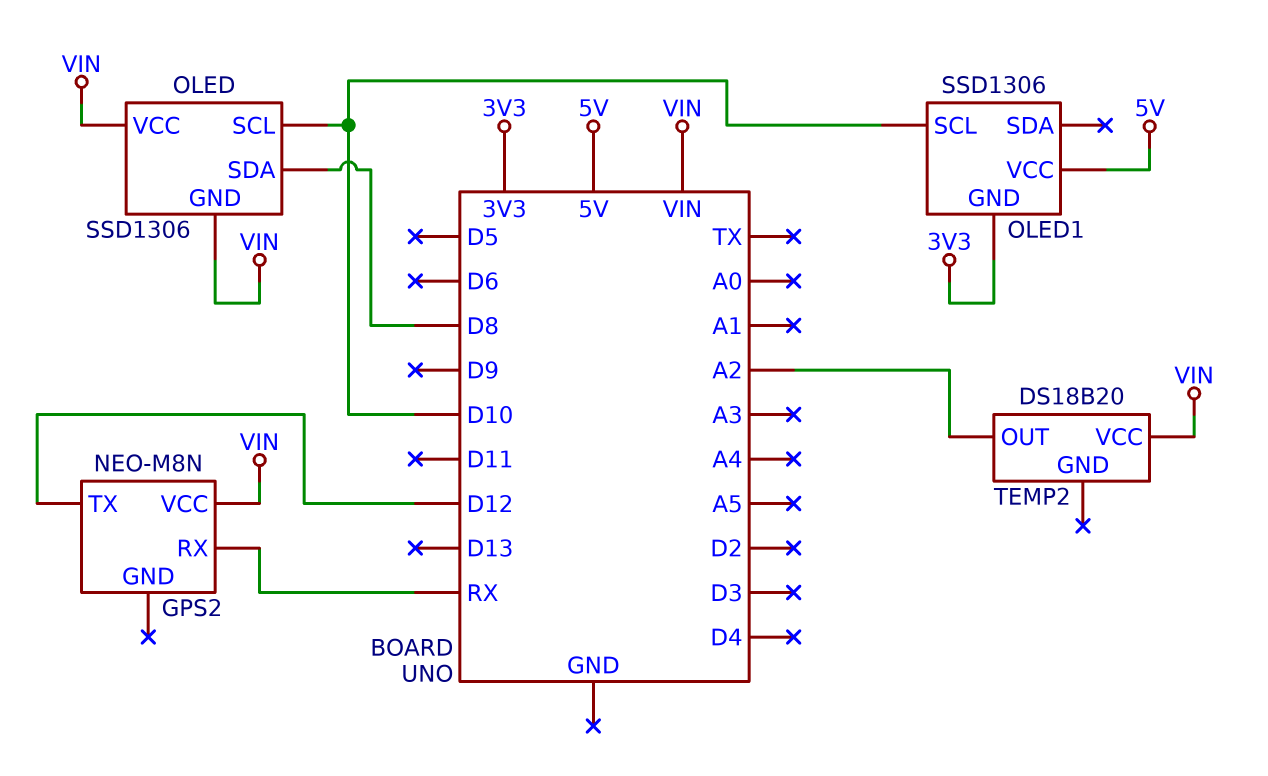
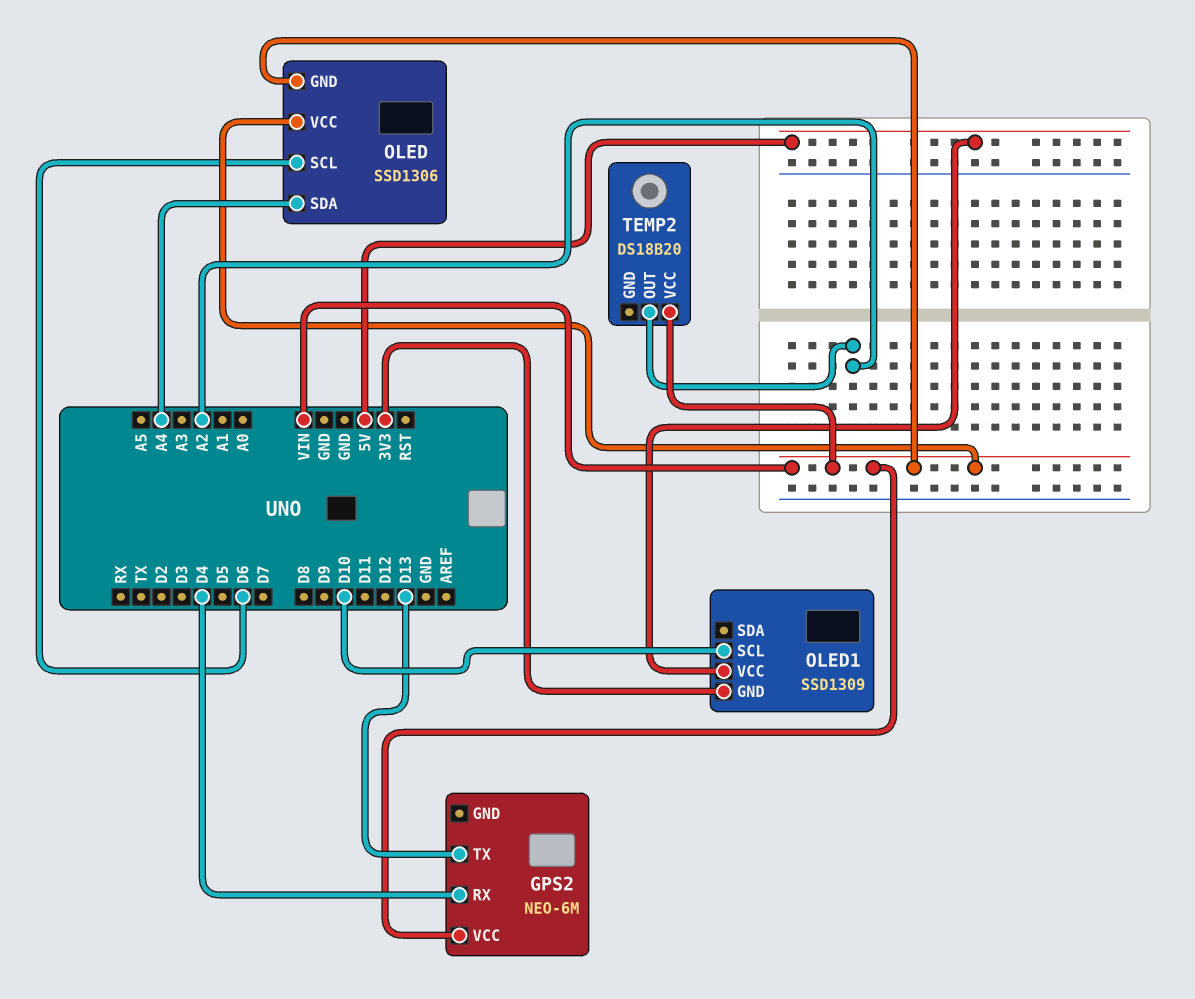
GPS2: NEO-M8N -> NEO-6M
GPS2 pin RX: RX -> D4
GPS2 pin TX: D12 -> D13
OLED pin SCL: D10 -> D6
OLED pin SDA: D8 -> A4
OLED1: SSD1306 -> SSD1309

